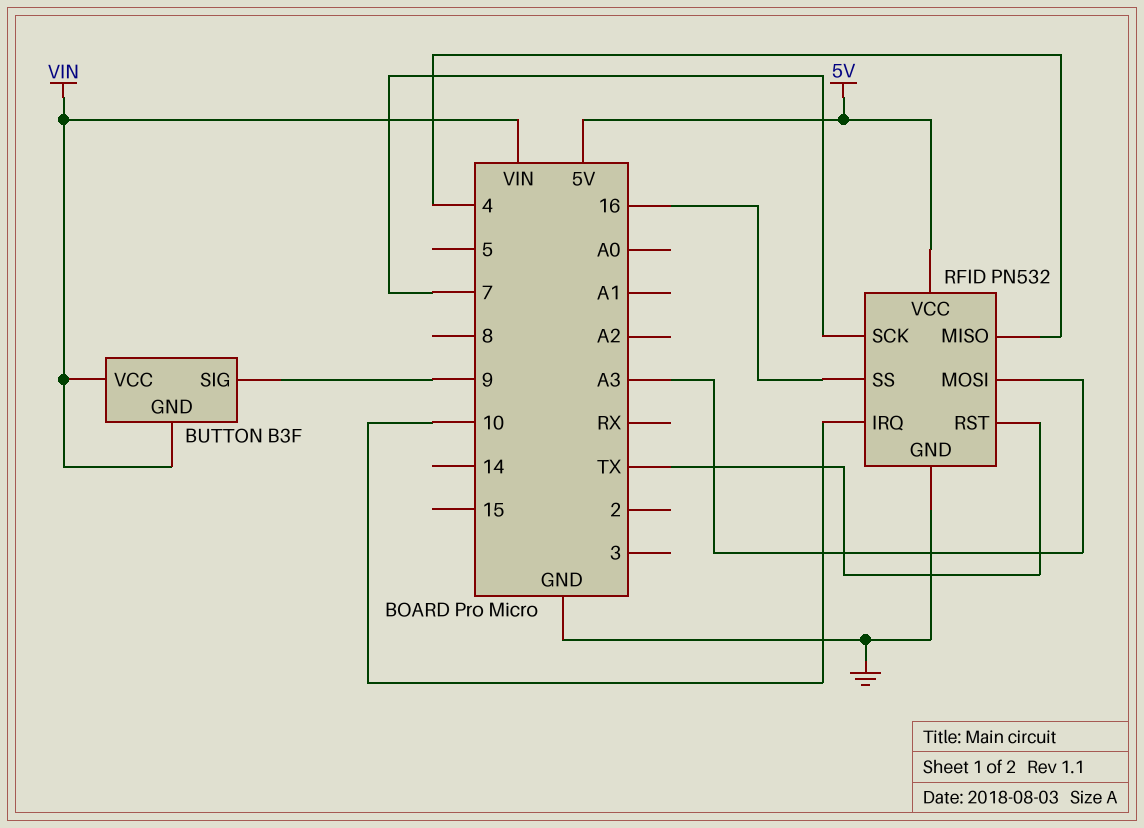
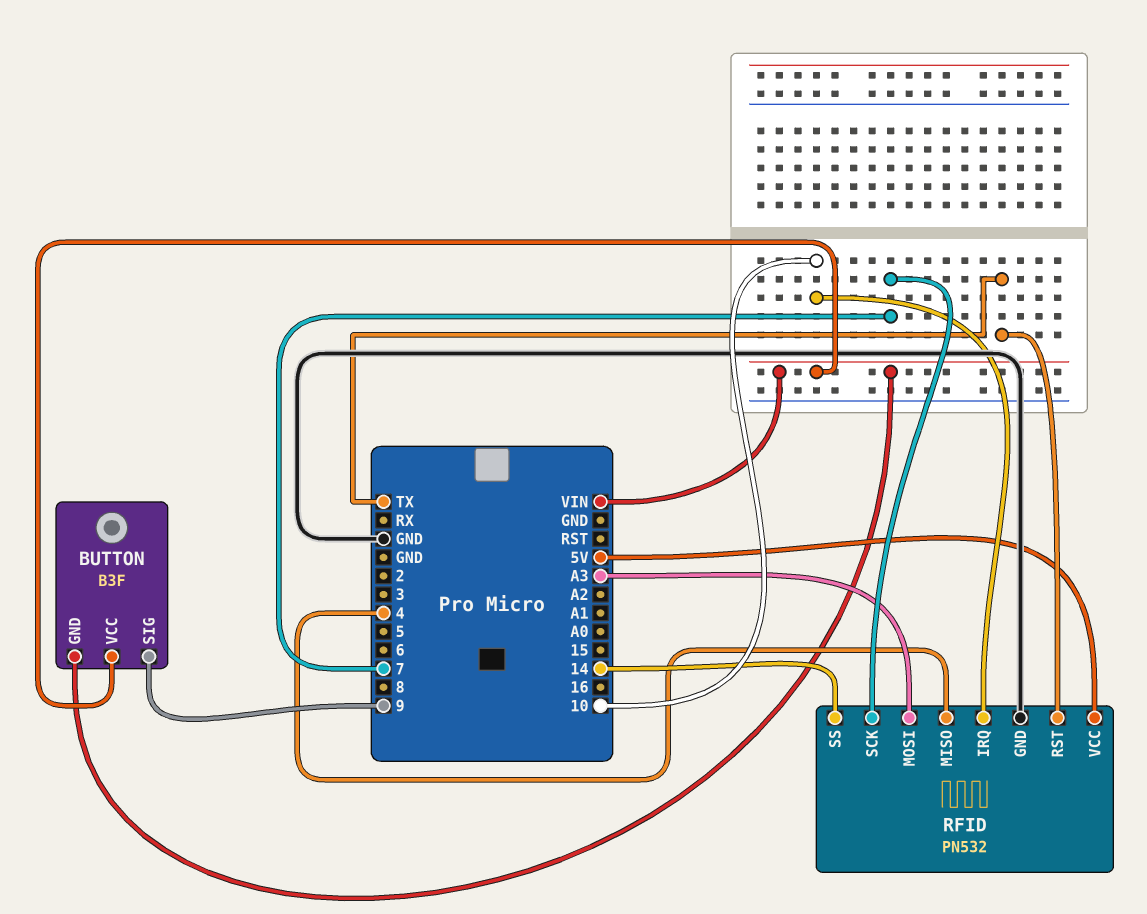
RFID pin SS: 16 -> 14

